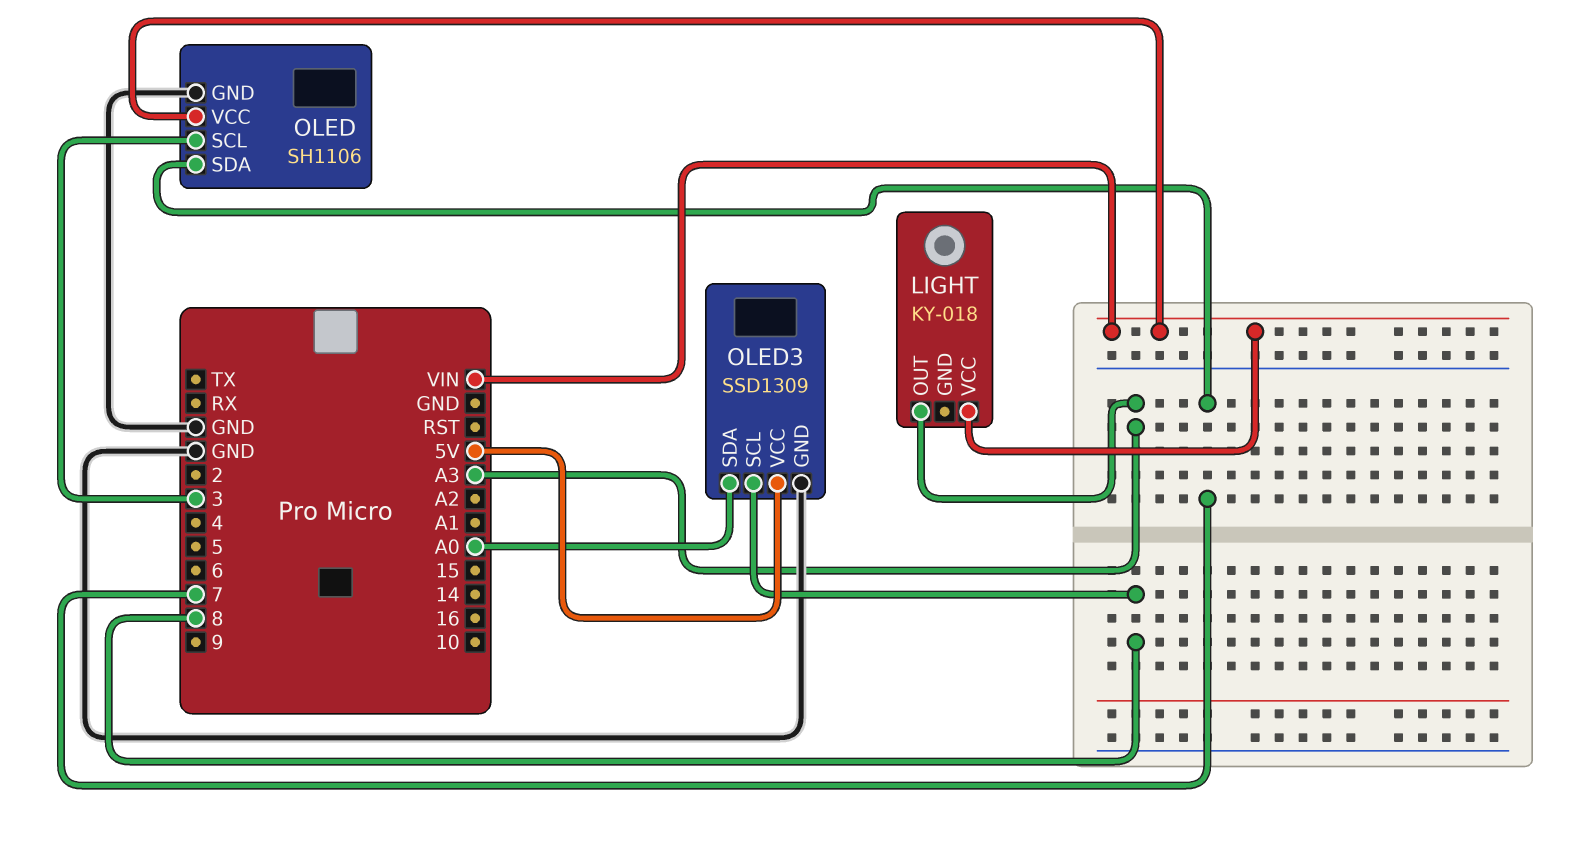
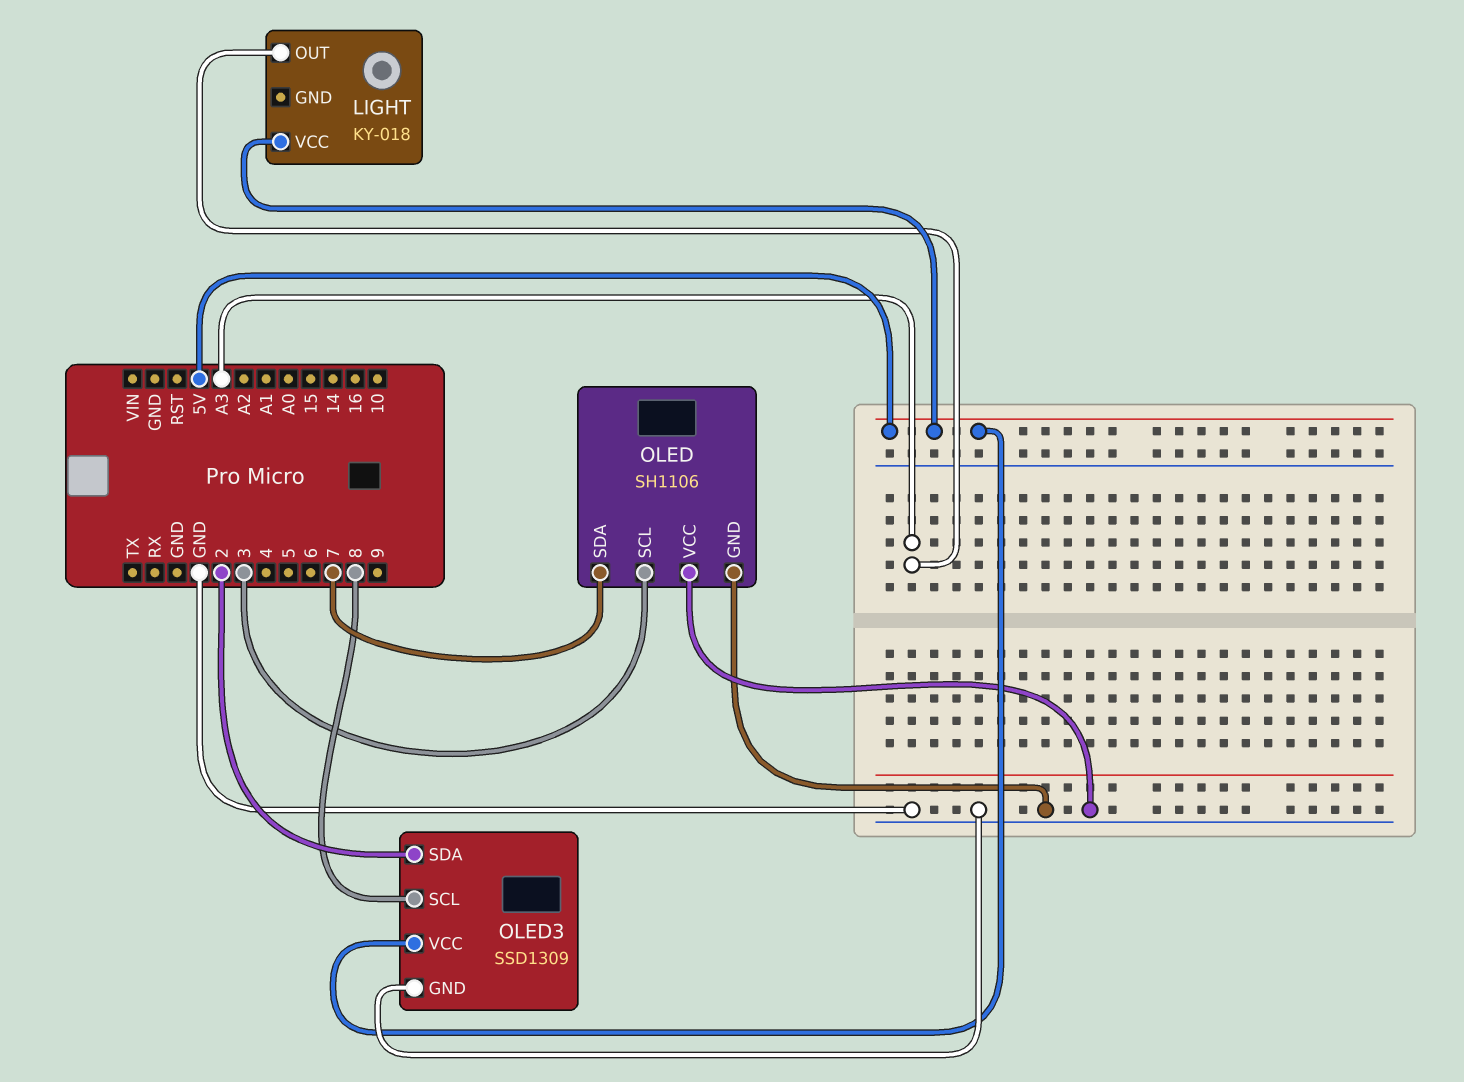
LIGHT pin VCC: VIN -> 5V
OLED pin VCC: VIN -> GND
OLED3 pin SDA: A0 -> 2

